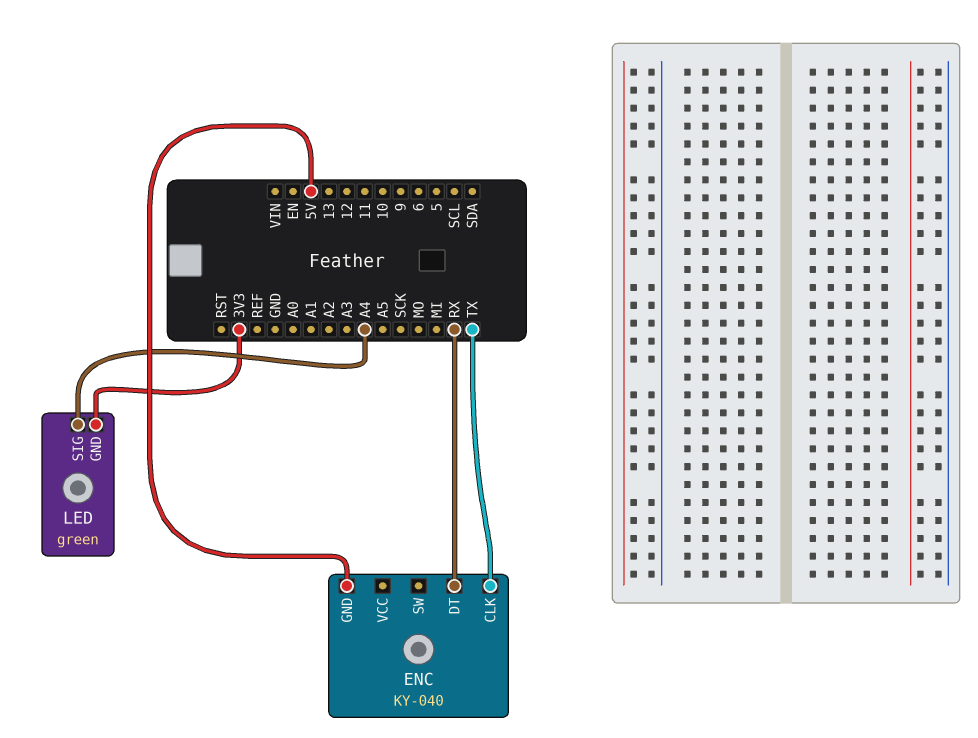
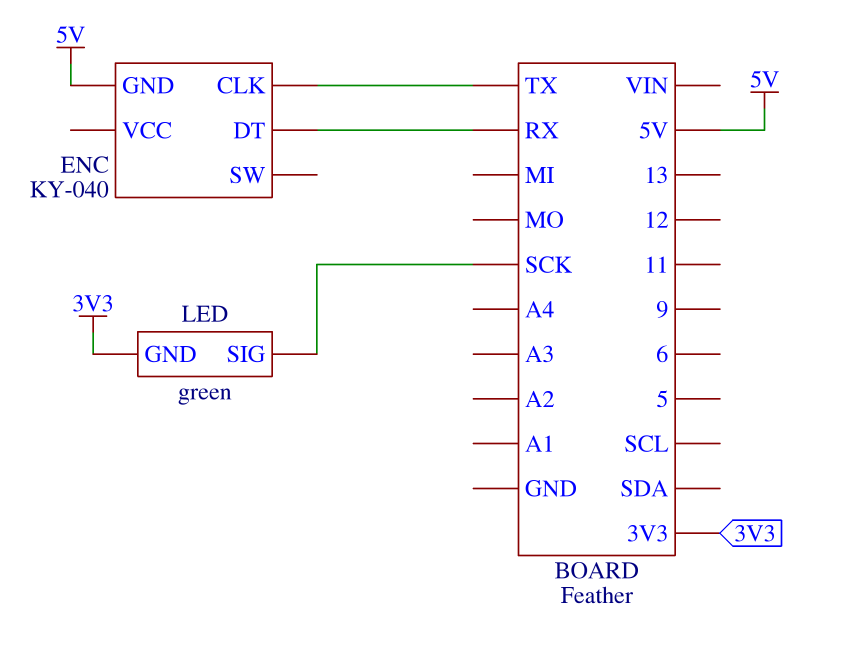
LED pin SIG: A4 -> SCK

